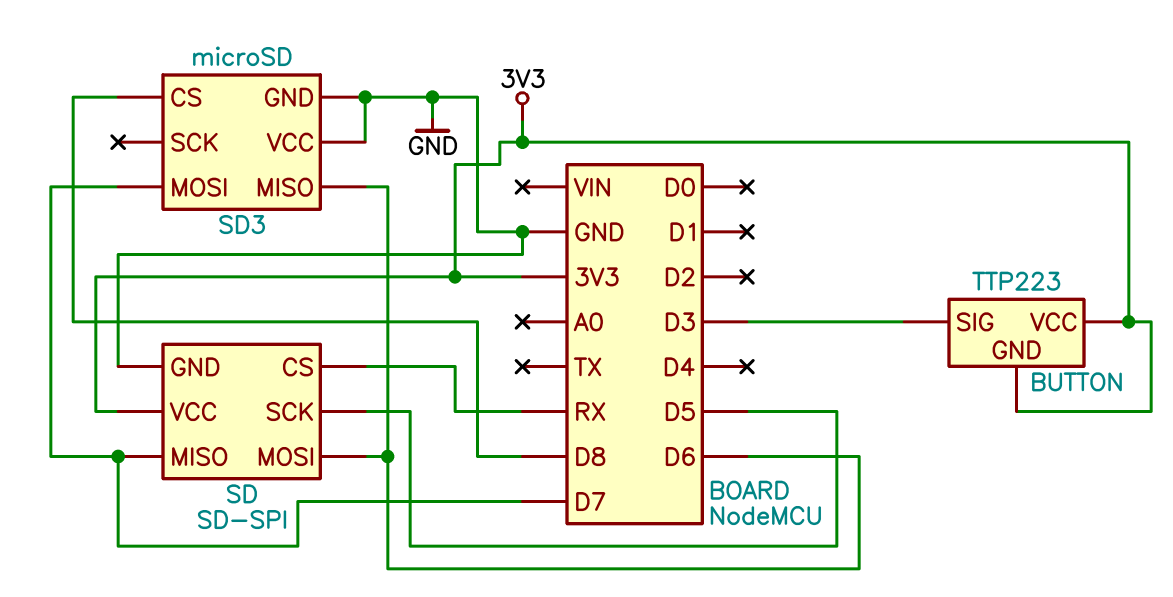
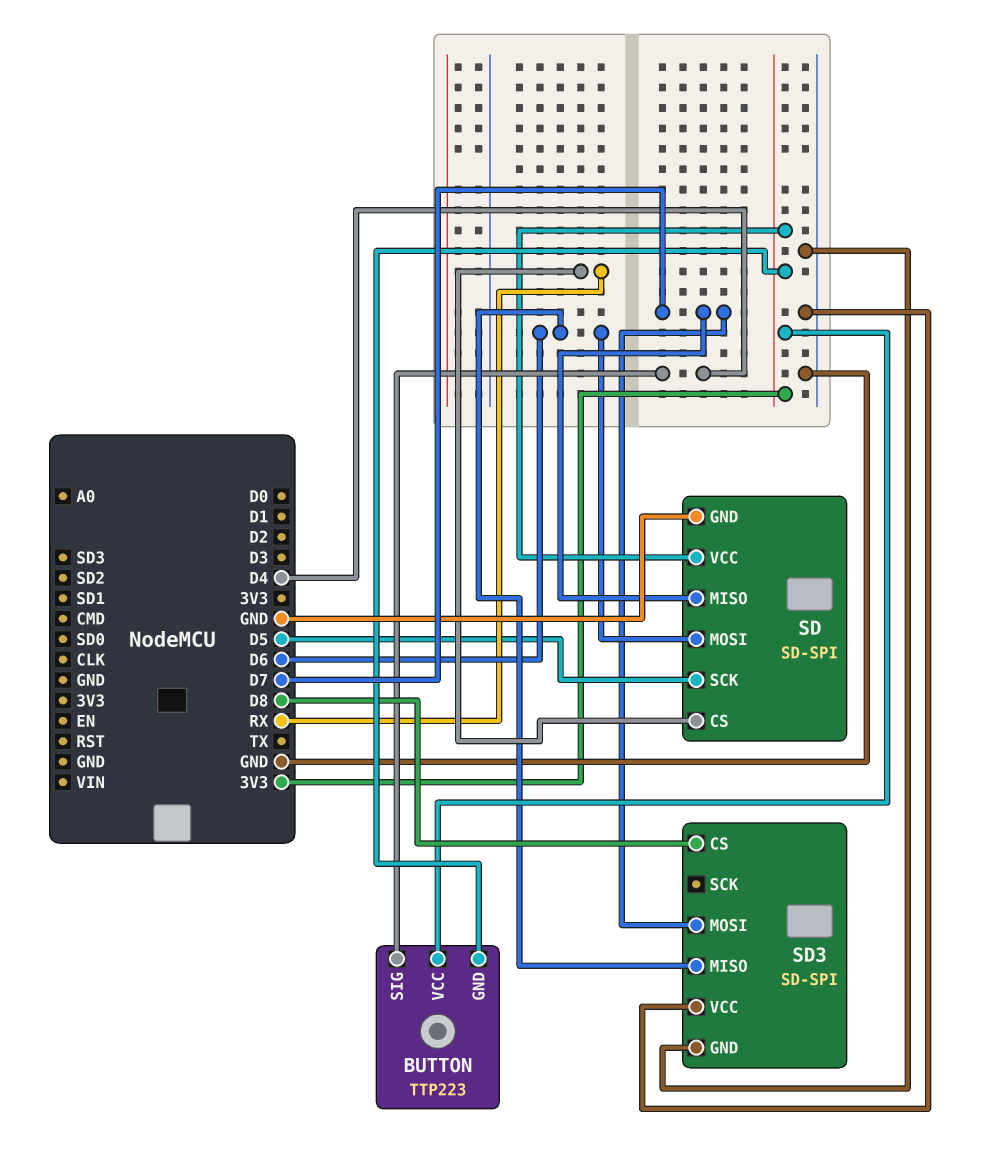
BUTTON pin SIG: D3 -> D4
SD3: microSD -> SD-SPI

